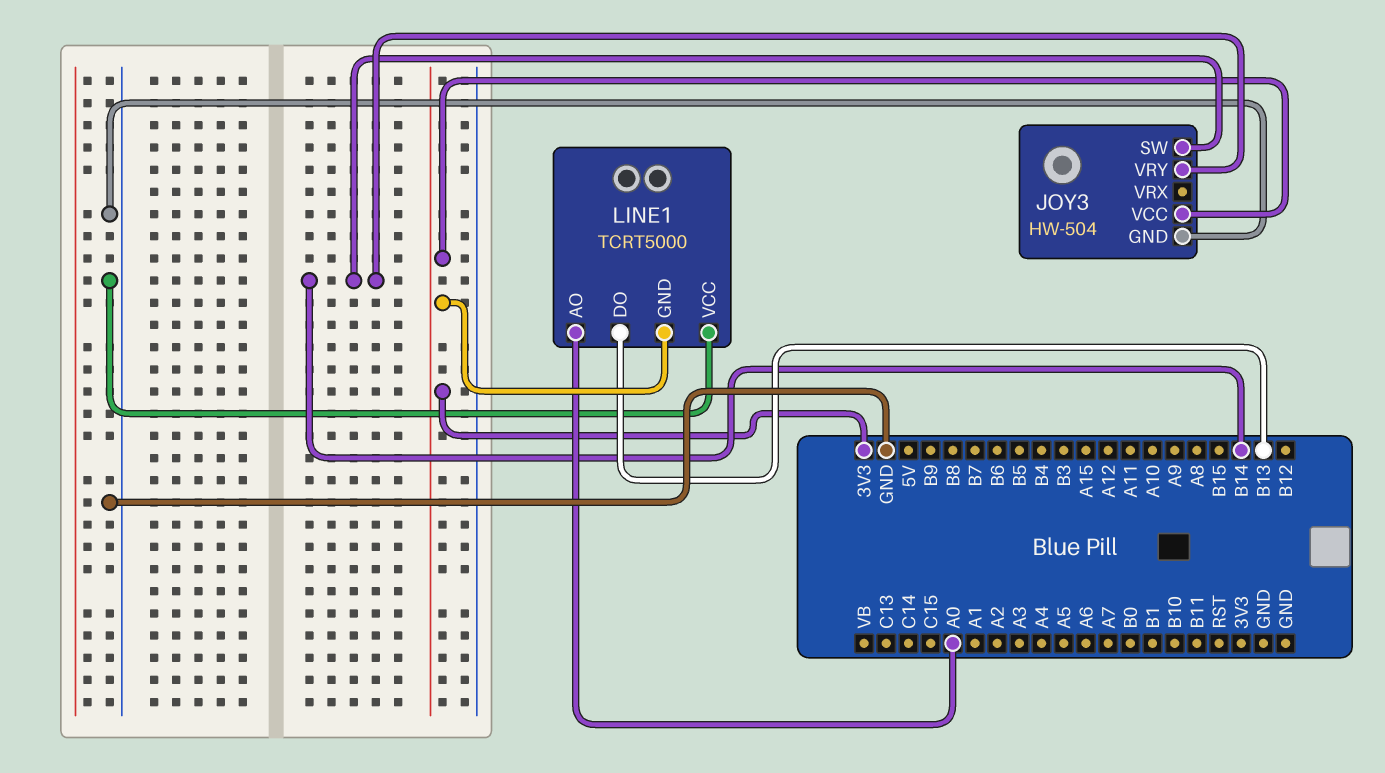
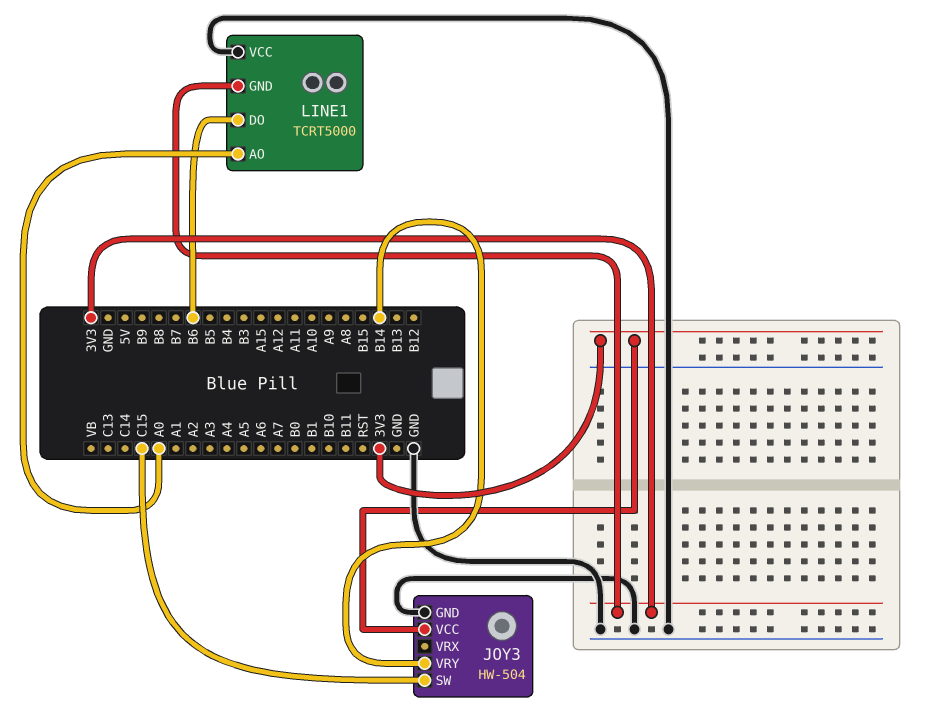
JOY3 pin SW: B14 -> C15
LINE1 pin DO: B13 -> B6

